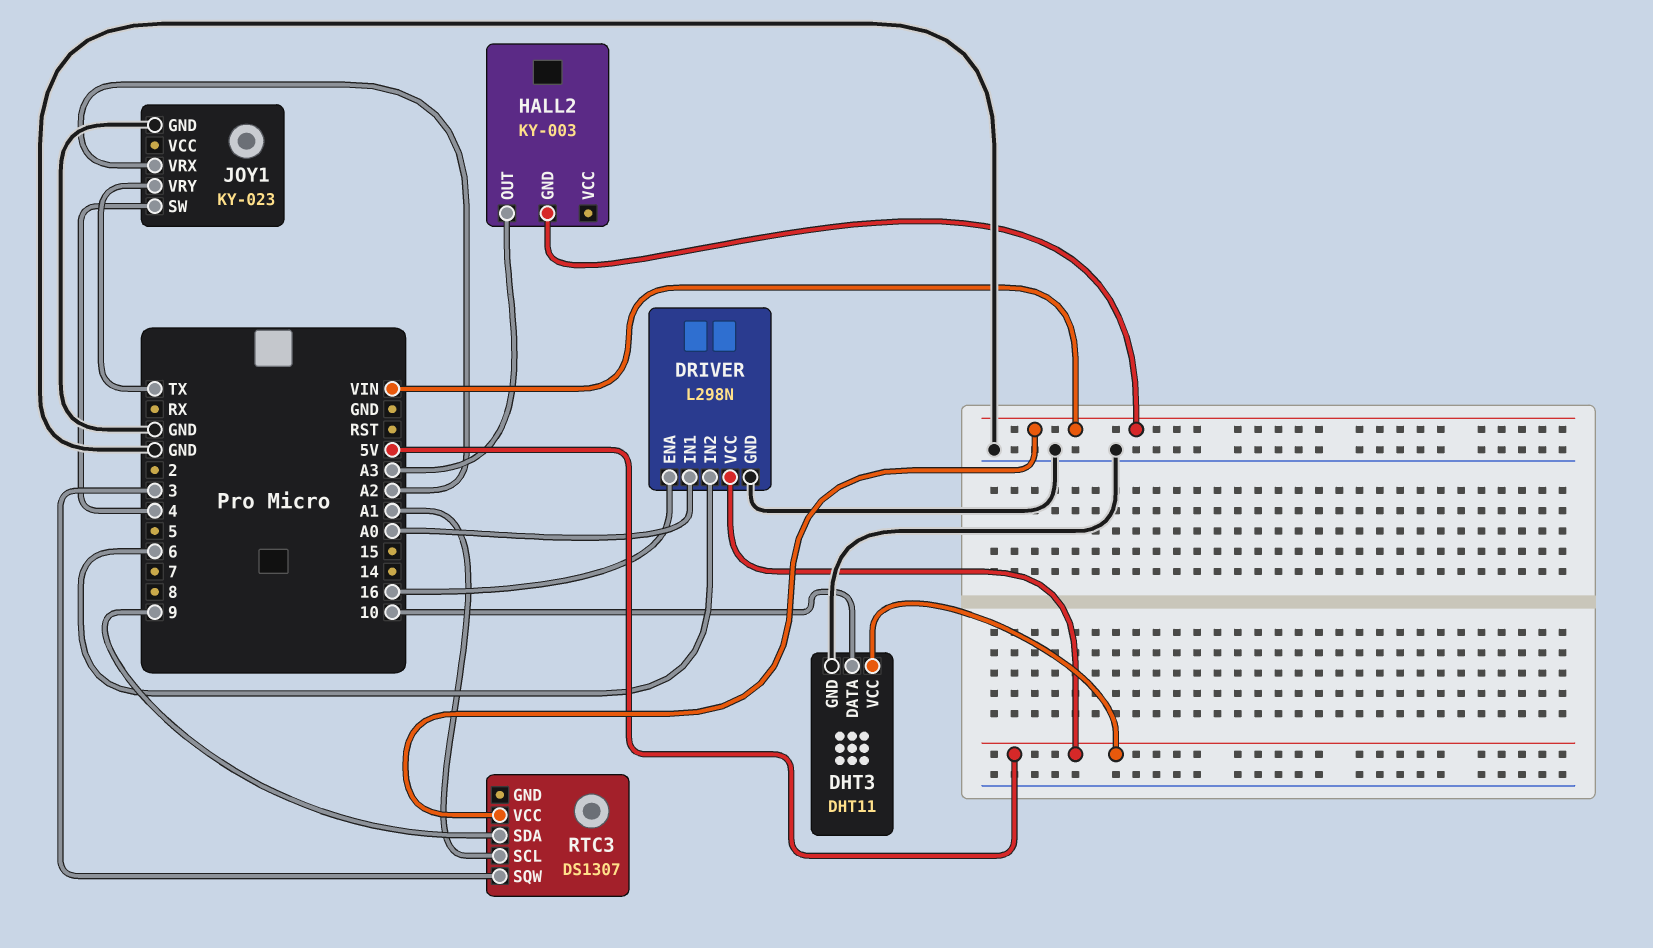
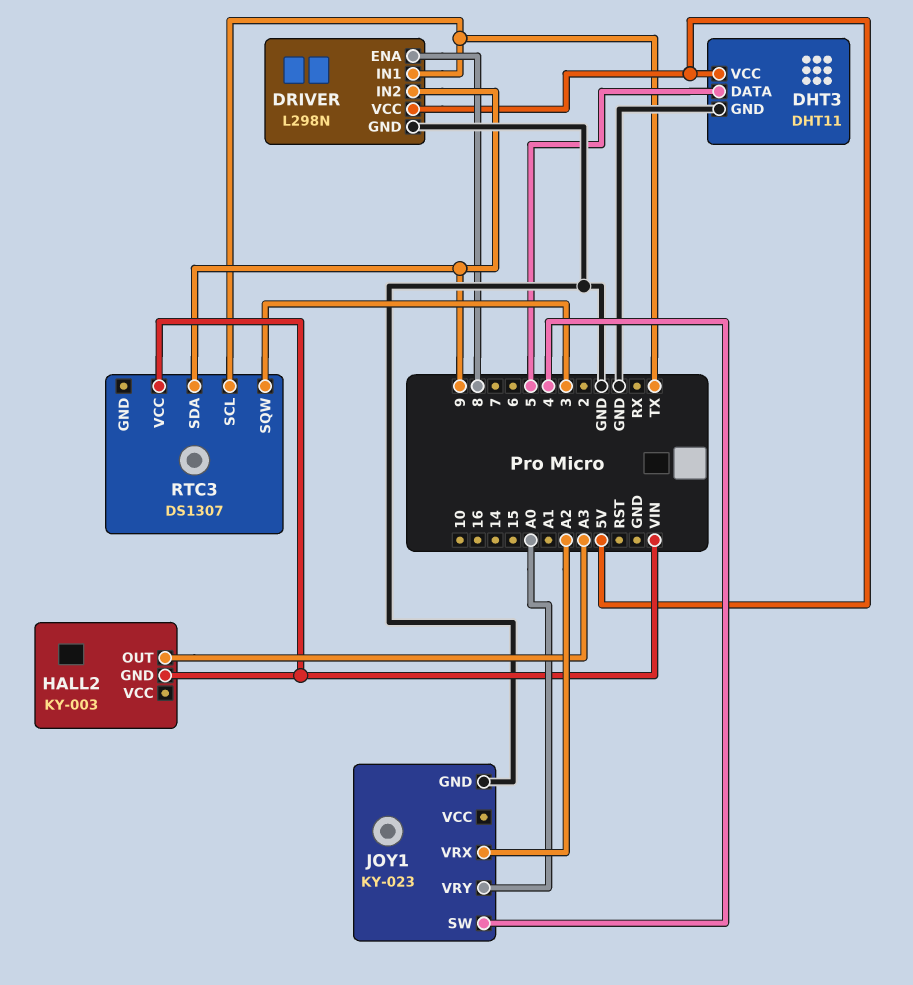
DHT3 pin DATA: 10 -> 5
DRIVER pin ENA: 16 -> 8
DRIVER pin IN1: A0 -> TX
DRIVER pin IN2: 6 -> 9
JOY1 pin VRY: TX -> A0
RTC3 pin SCL: A1 -> TX

